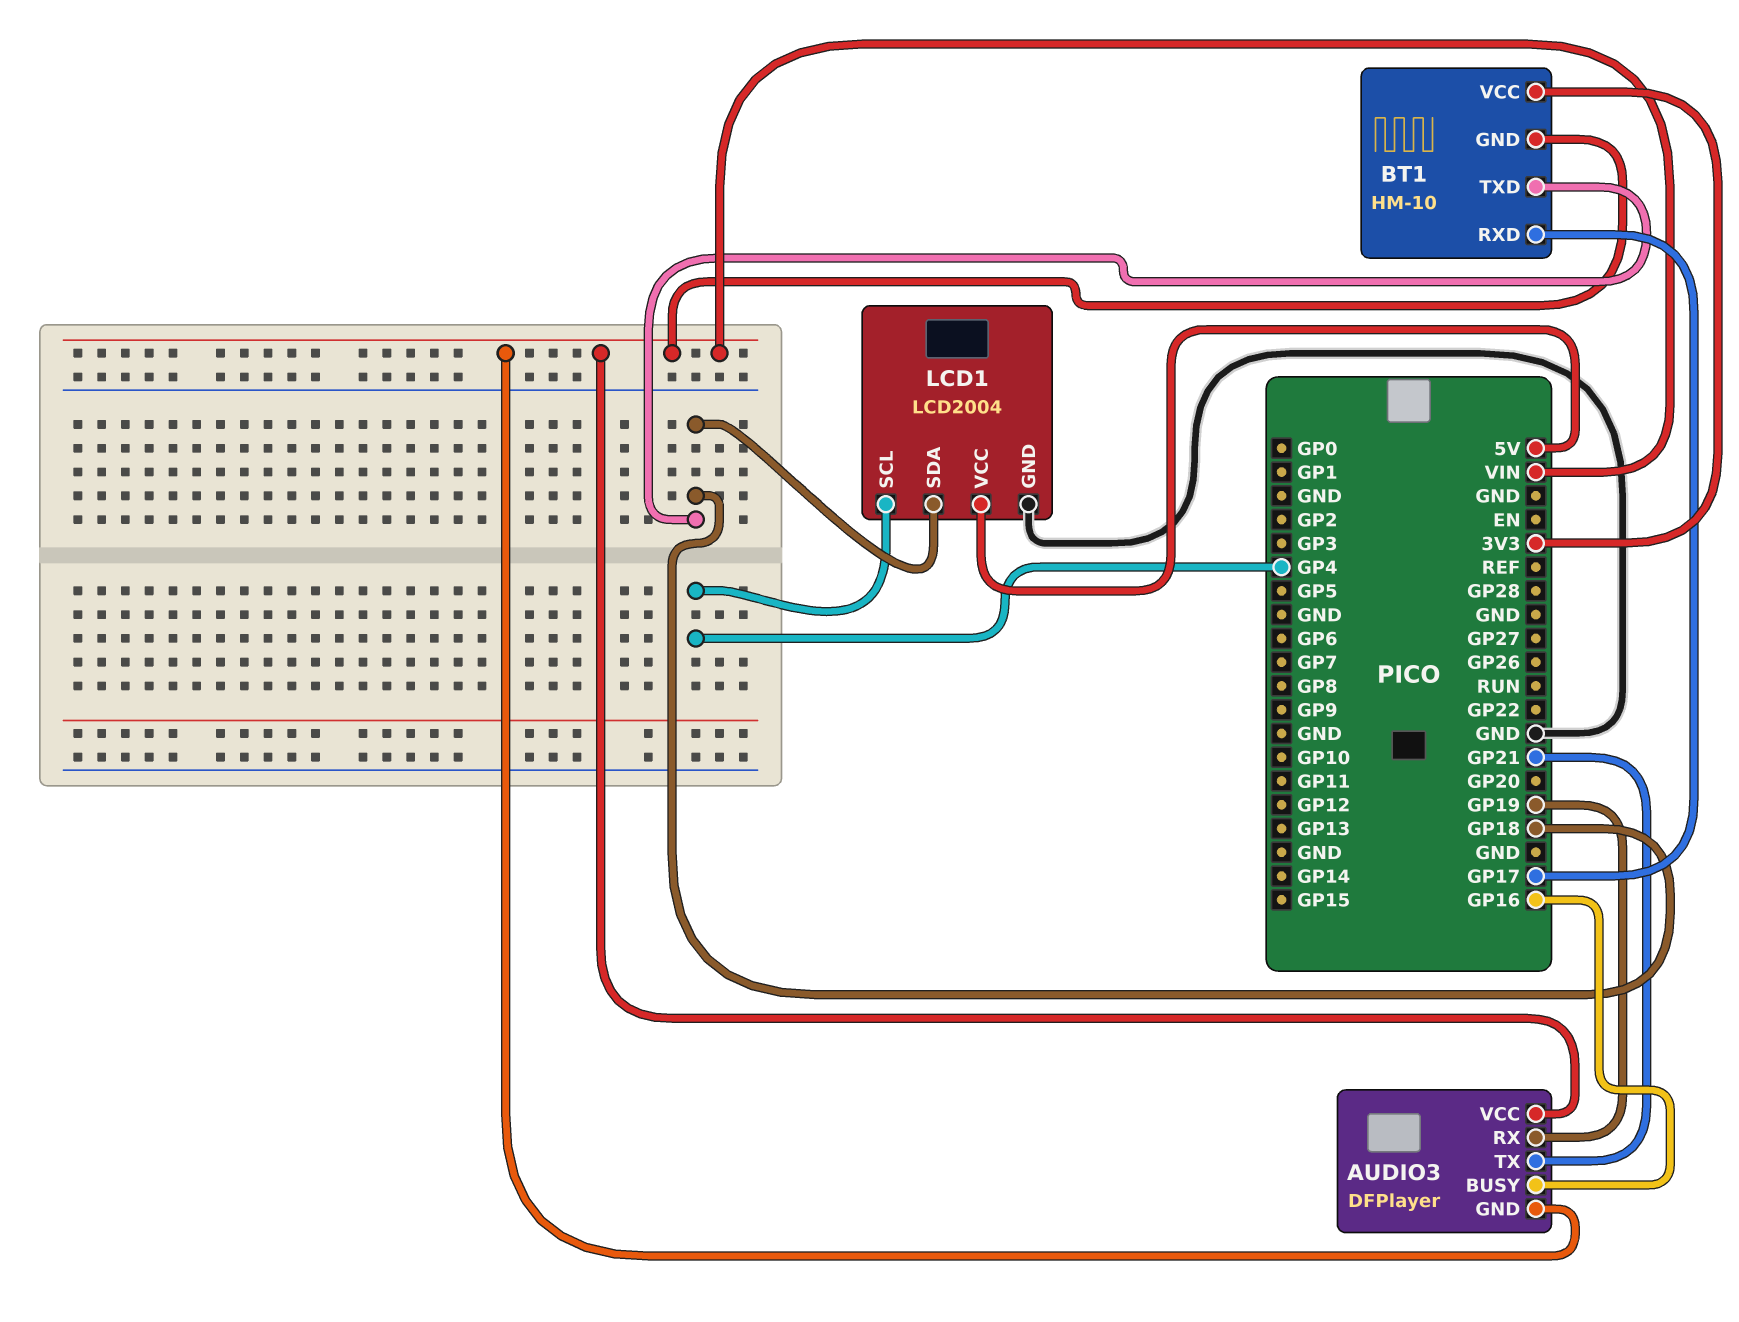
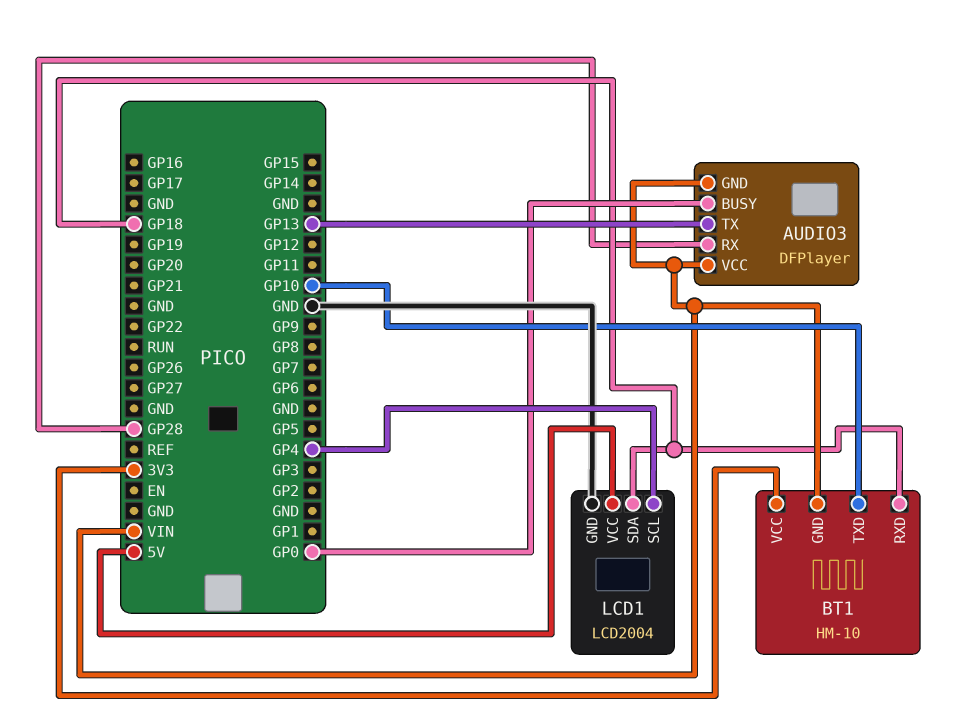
AUDIO3 pin BUSY: GP16 -> GP0
AUDIO3 pin RX: GP19 -> GP28
AUDIO3 pin TX: GP21 -> GP13
BT1 pin RXD: GP17 -> GP18
BT1 pin TXD: GP18 -> GP10

